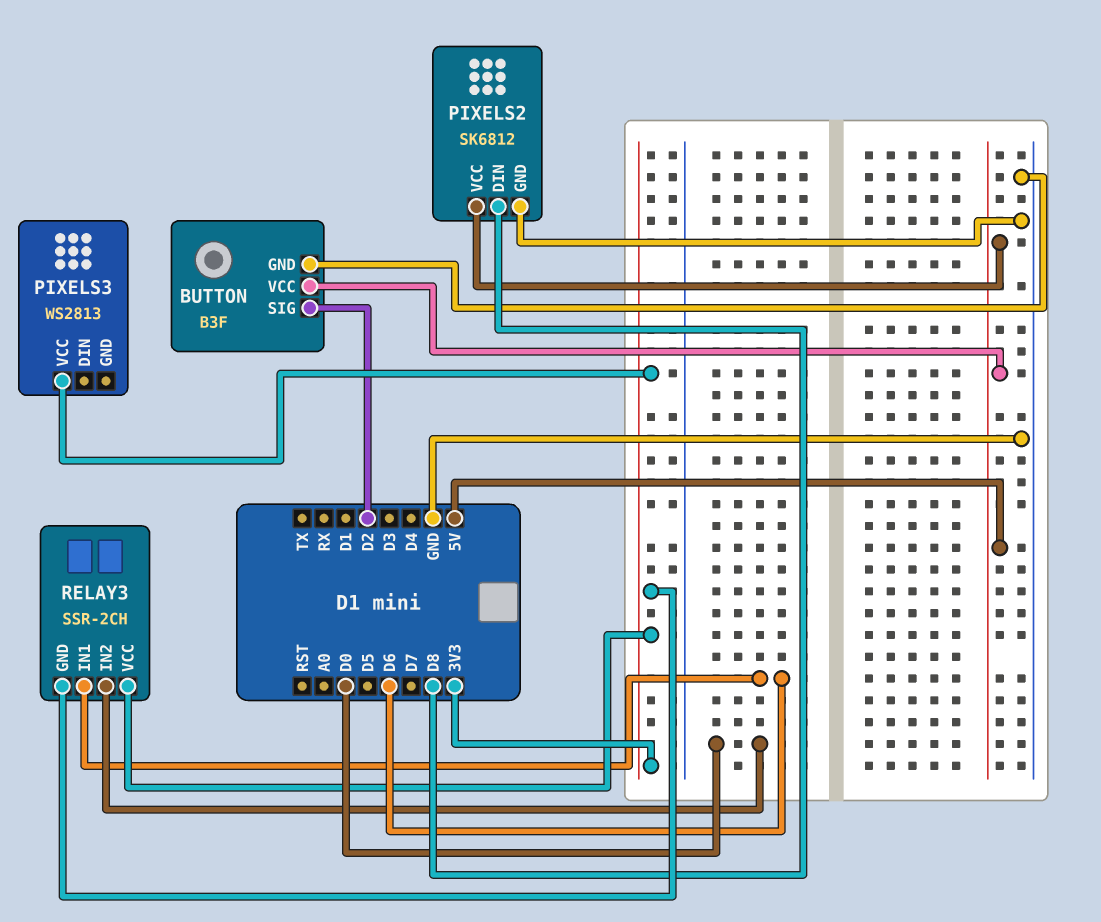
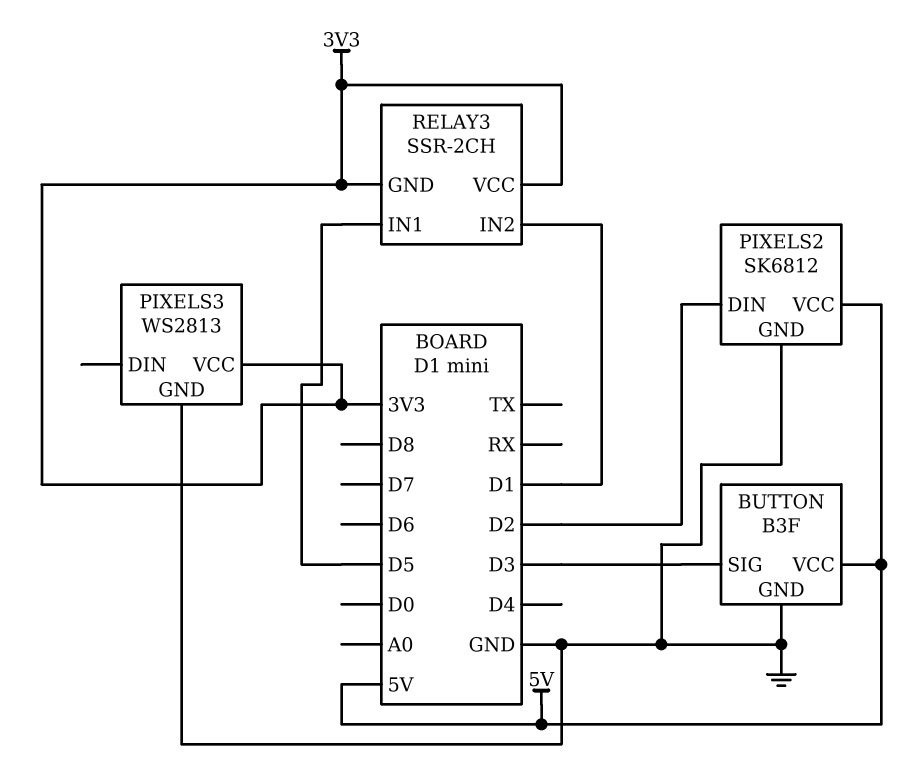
BUTTON pin SIG: D2 -> D3
PIXELS2 pin DIN: D8 -> D2
PIXELS3 pin GND: none -> GND
RELAY3 pin IN1: D6 -> D5
RELAY3 pin IN2: D0 -> D1

